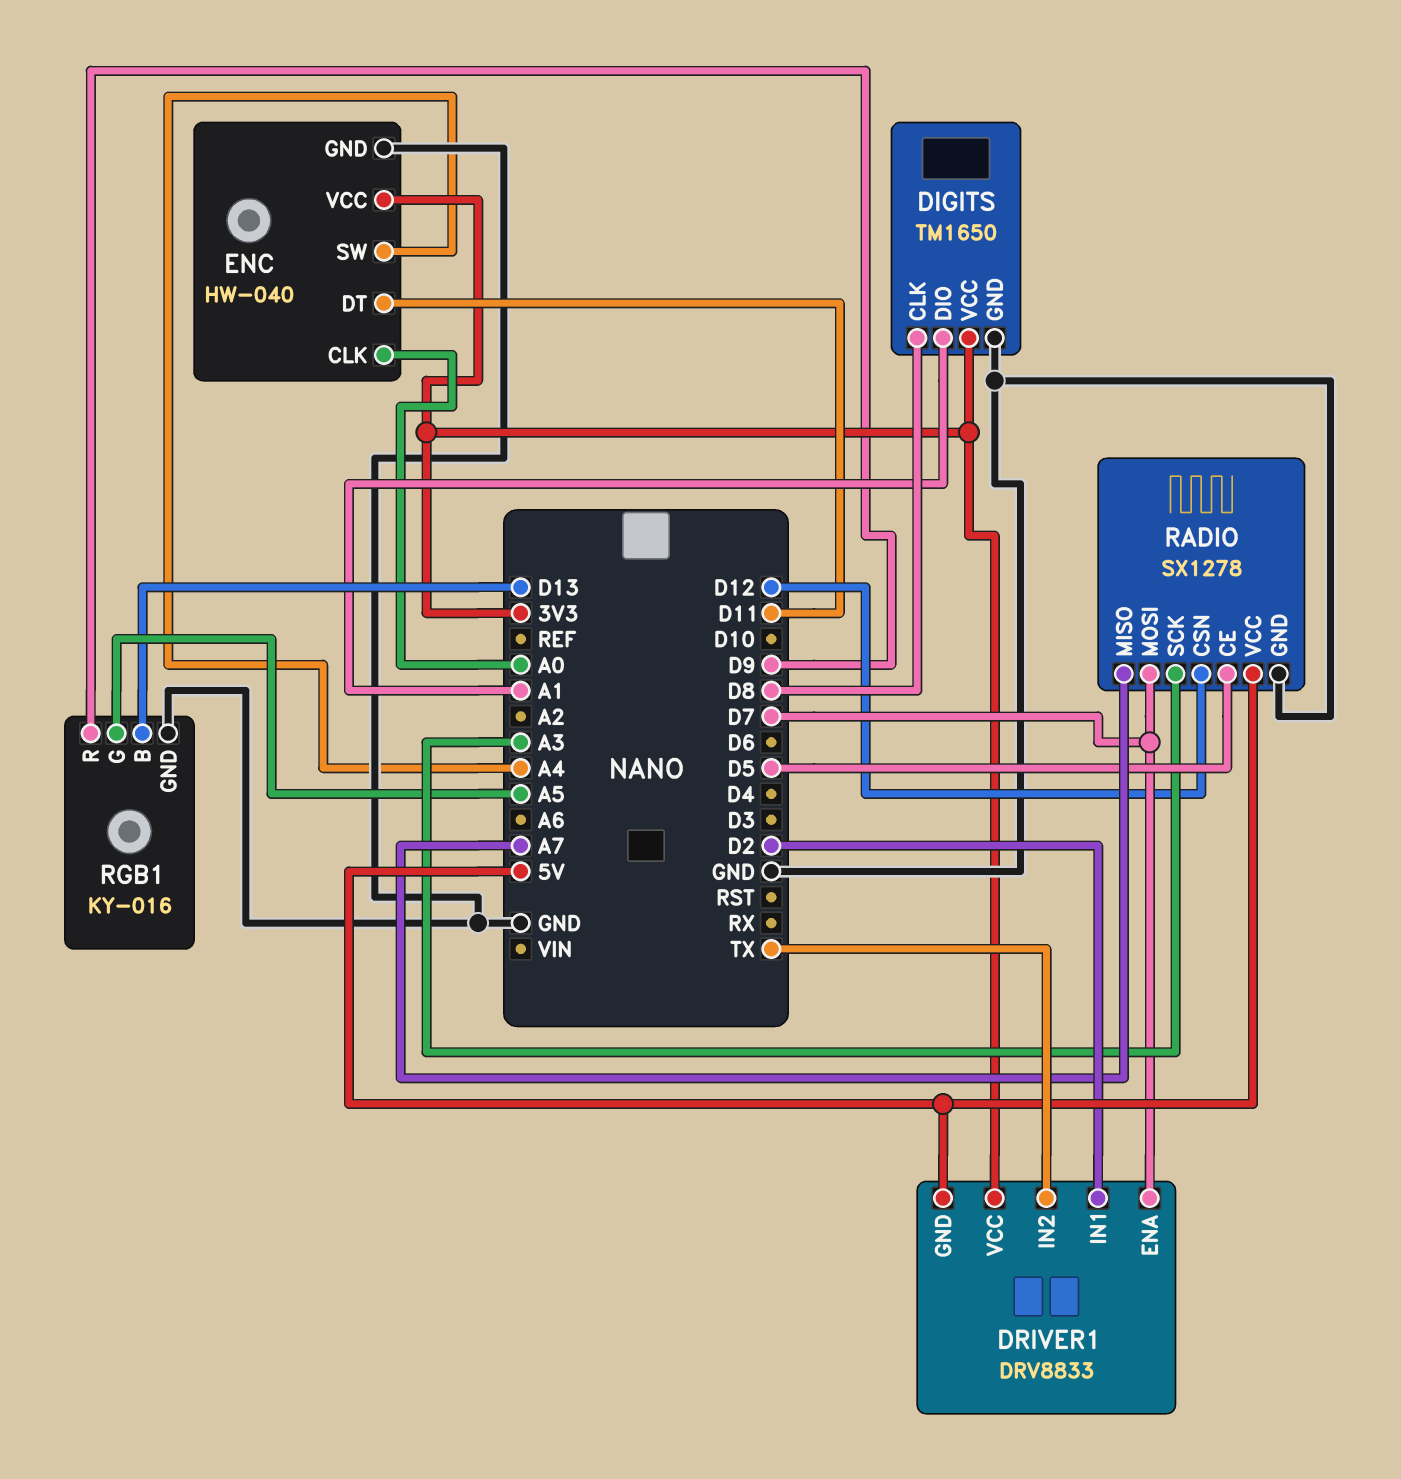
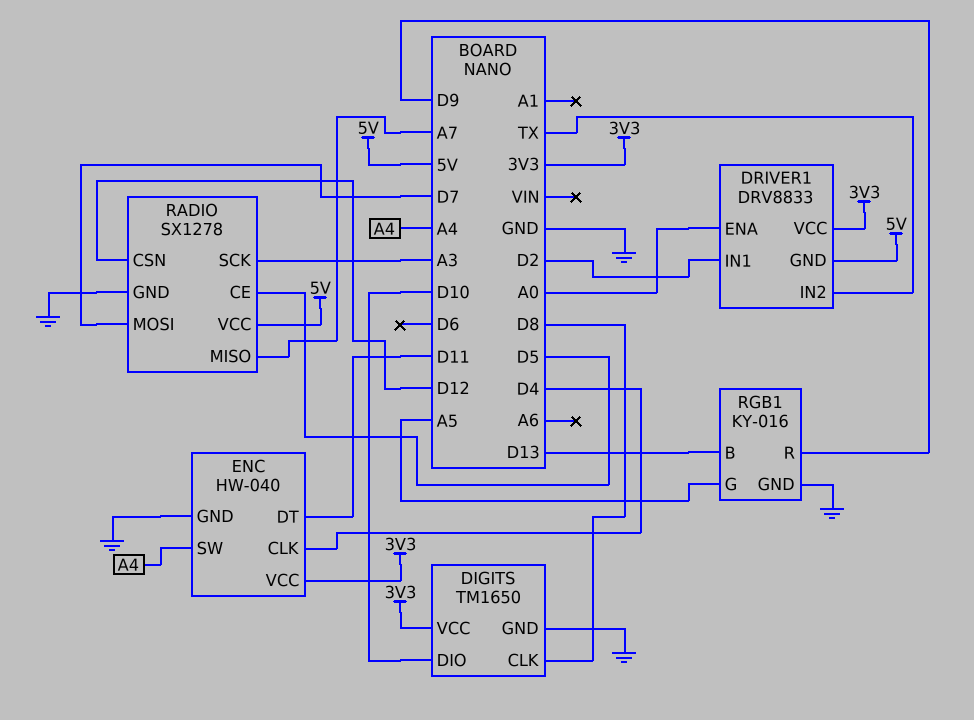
DIGITS pin DIO: A1 -> D10
DRIVER1 pin ENA: D7 -> A0
ENC pin CLK: A0 -> D4

